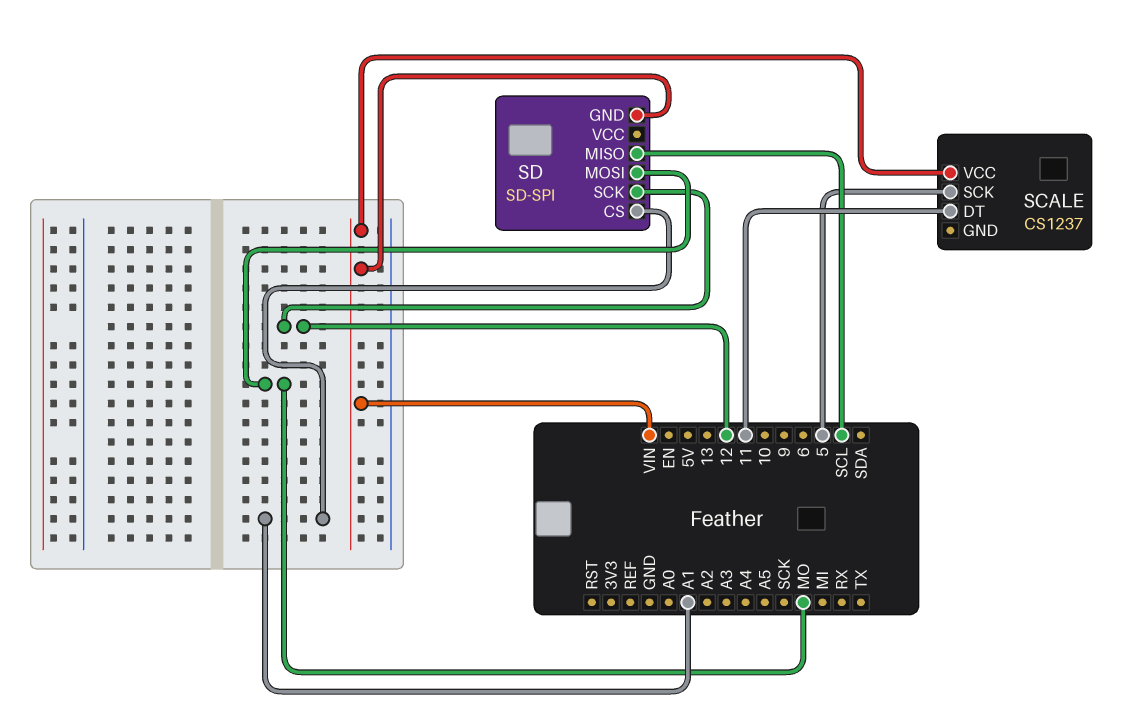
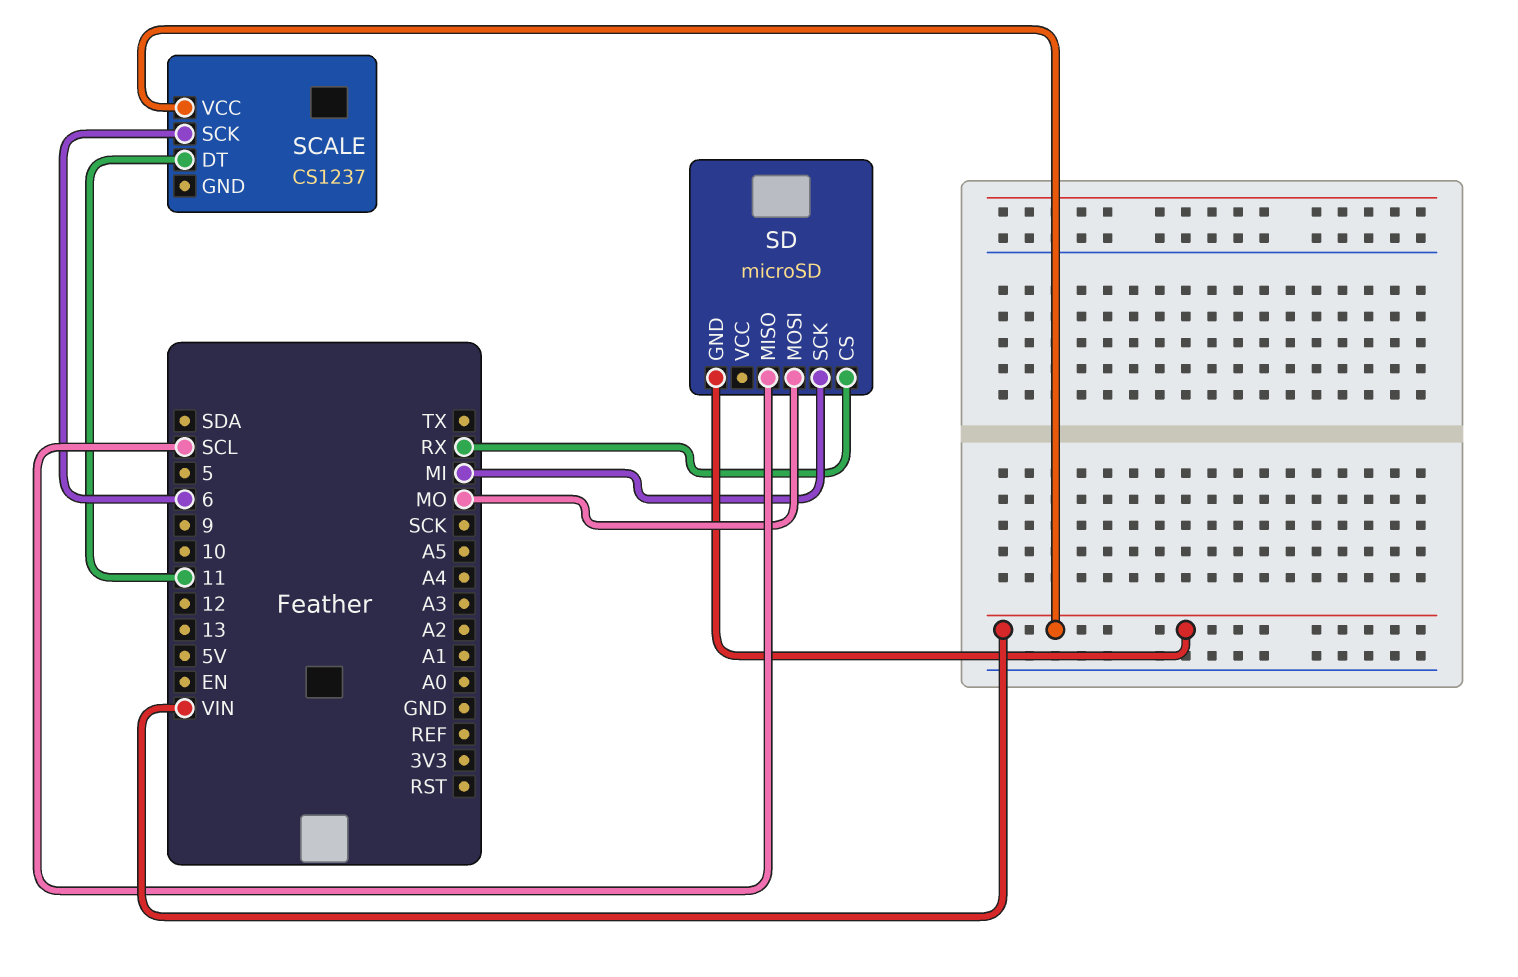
SCALE pin SCK: 5 -> 6
SD: SD-SPI -> microSD
SD pin CS: A1 -> RX
SD pin SCK: 12 -> MI

